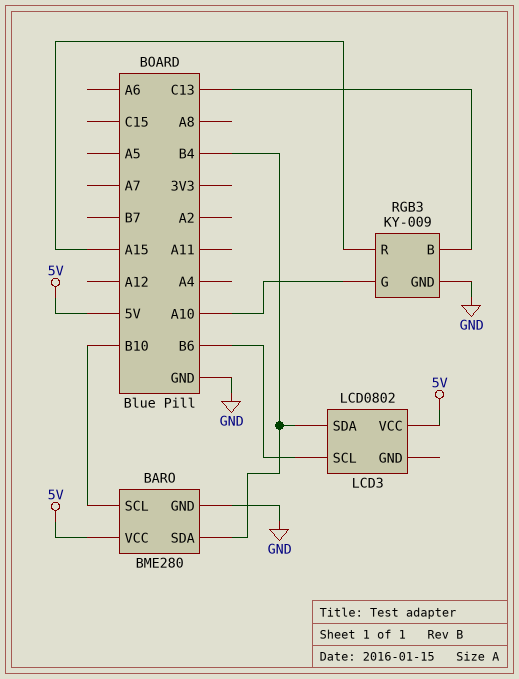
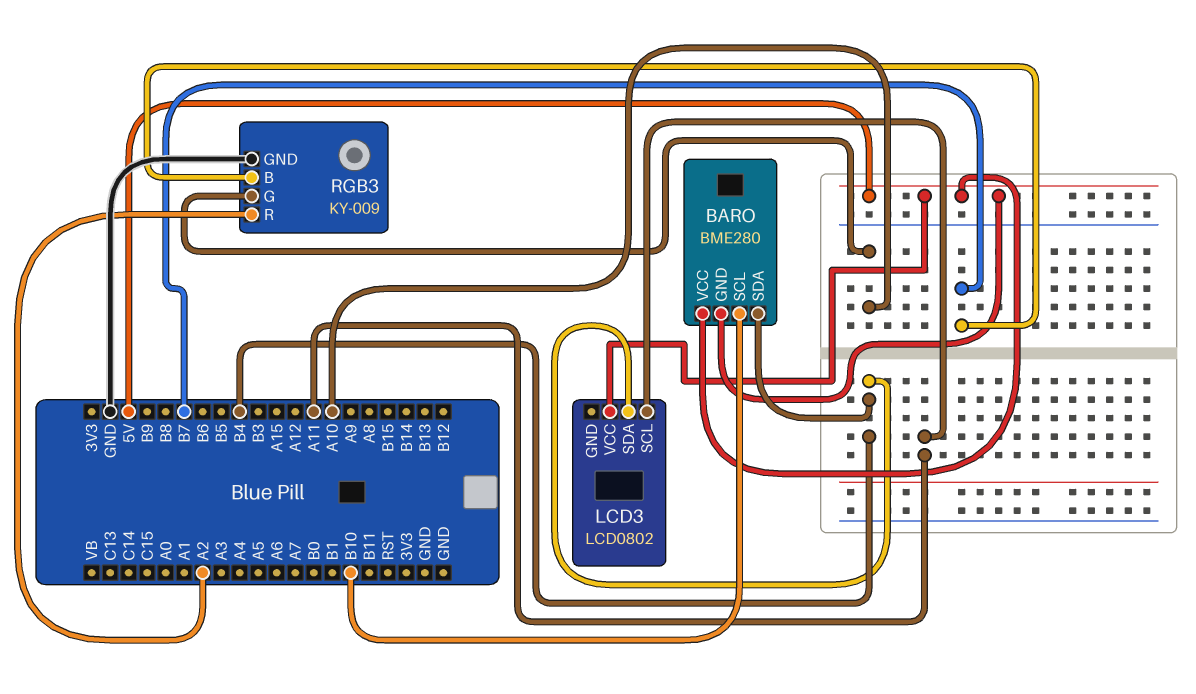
BARO pin GND: GND -> 5V
LCD3 pin SCL: B6 -> A11
RGB3 pin B: C13 -> B7
RGB3 pin R: A15 -> A2

